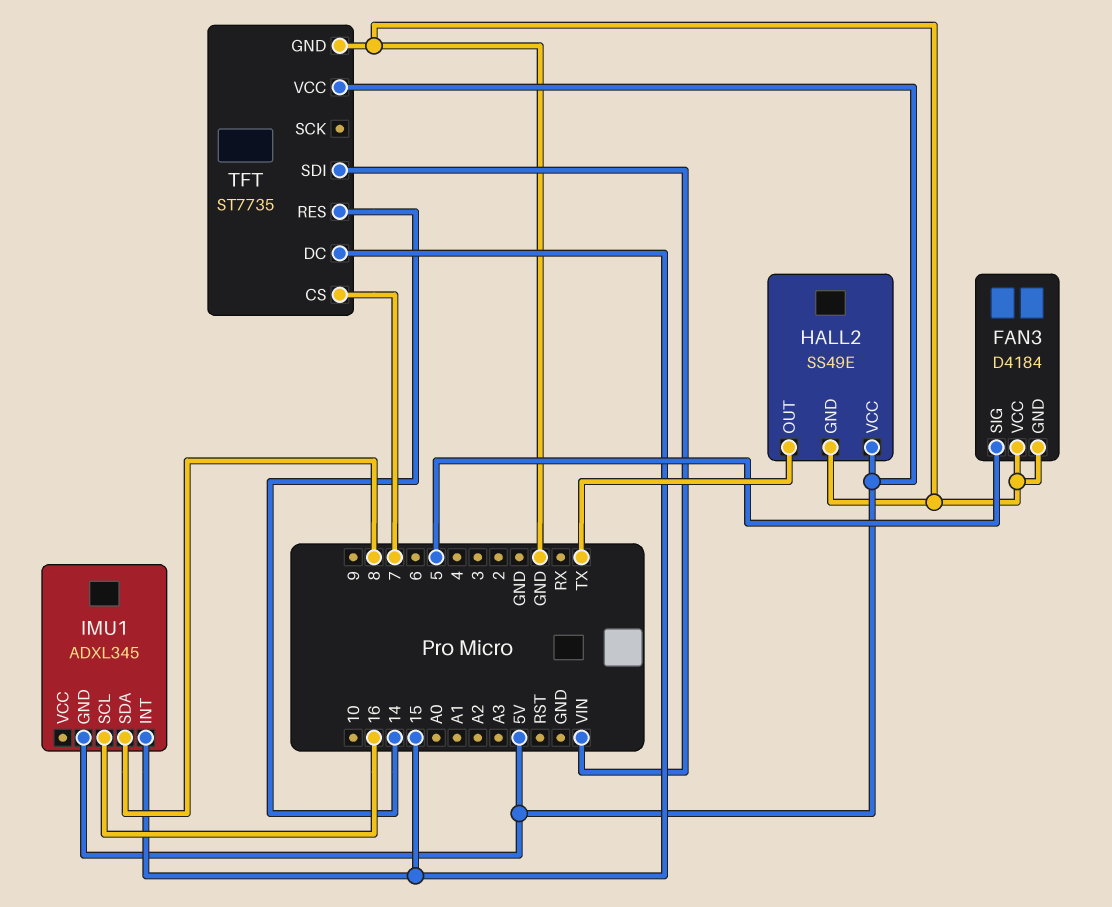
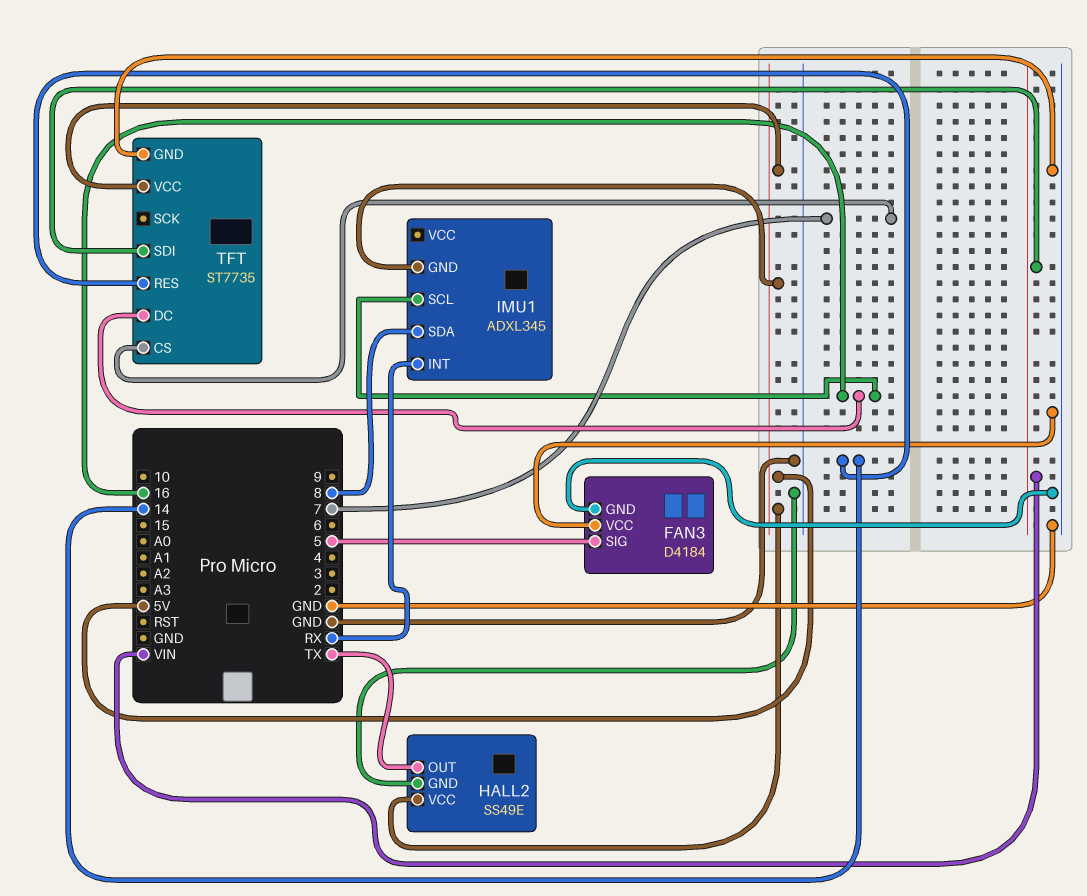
IMU1 pin INT: 15 -> RX
TFT pin DC: 15 -> 16

